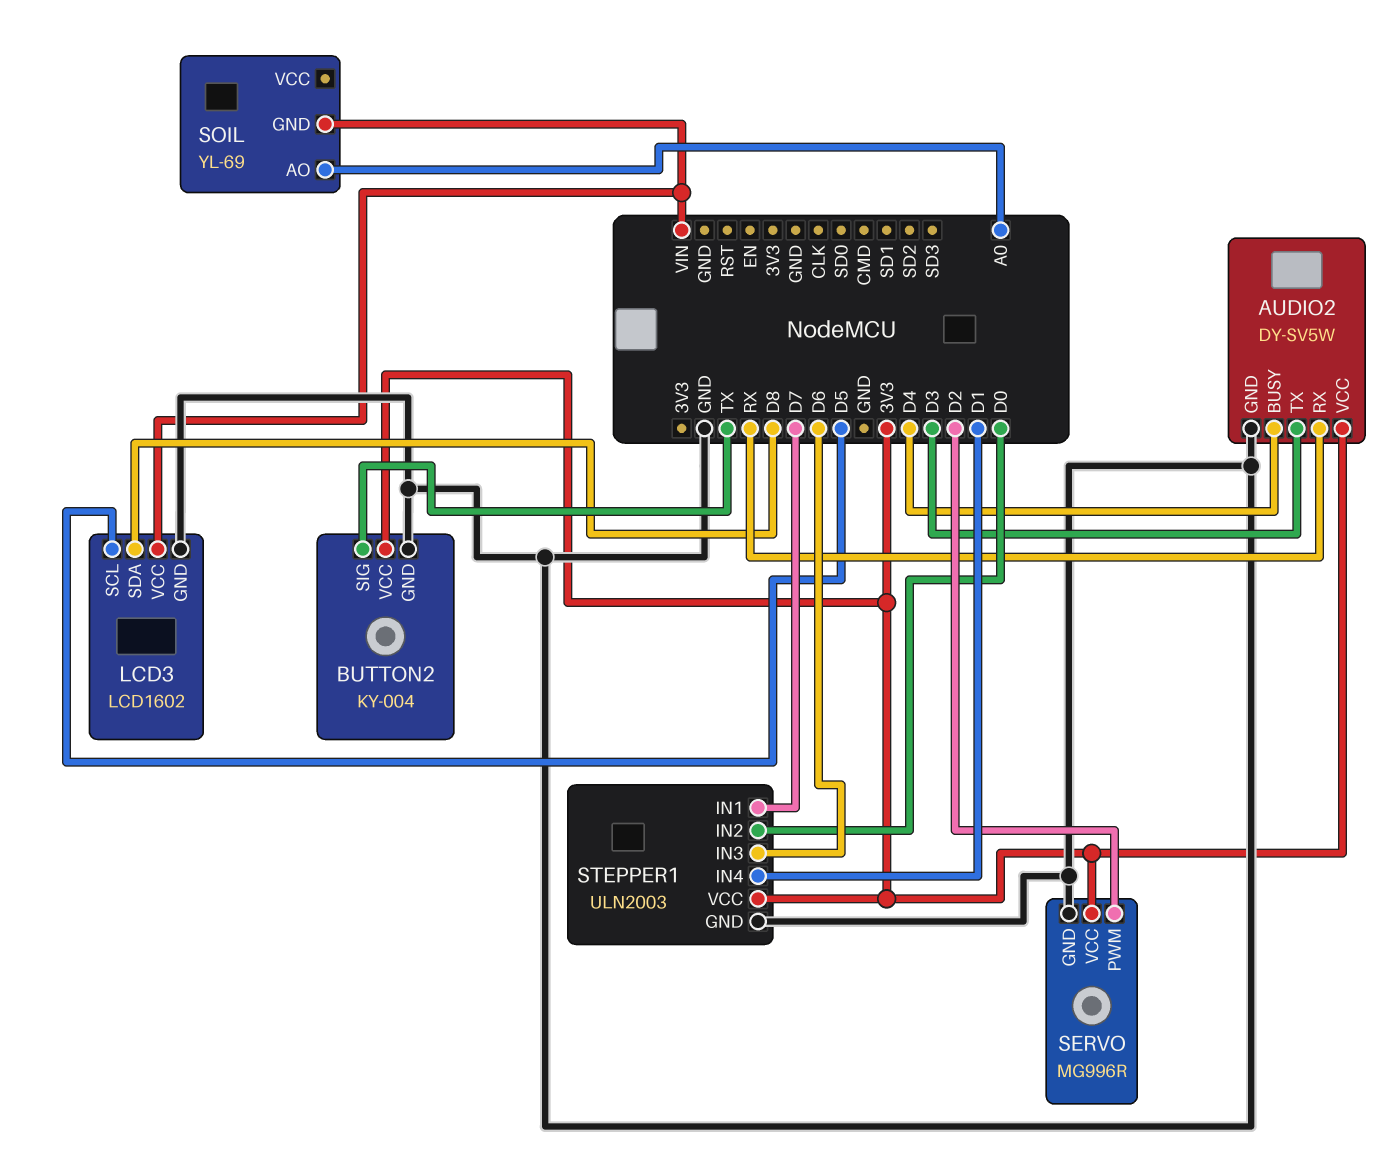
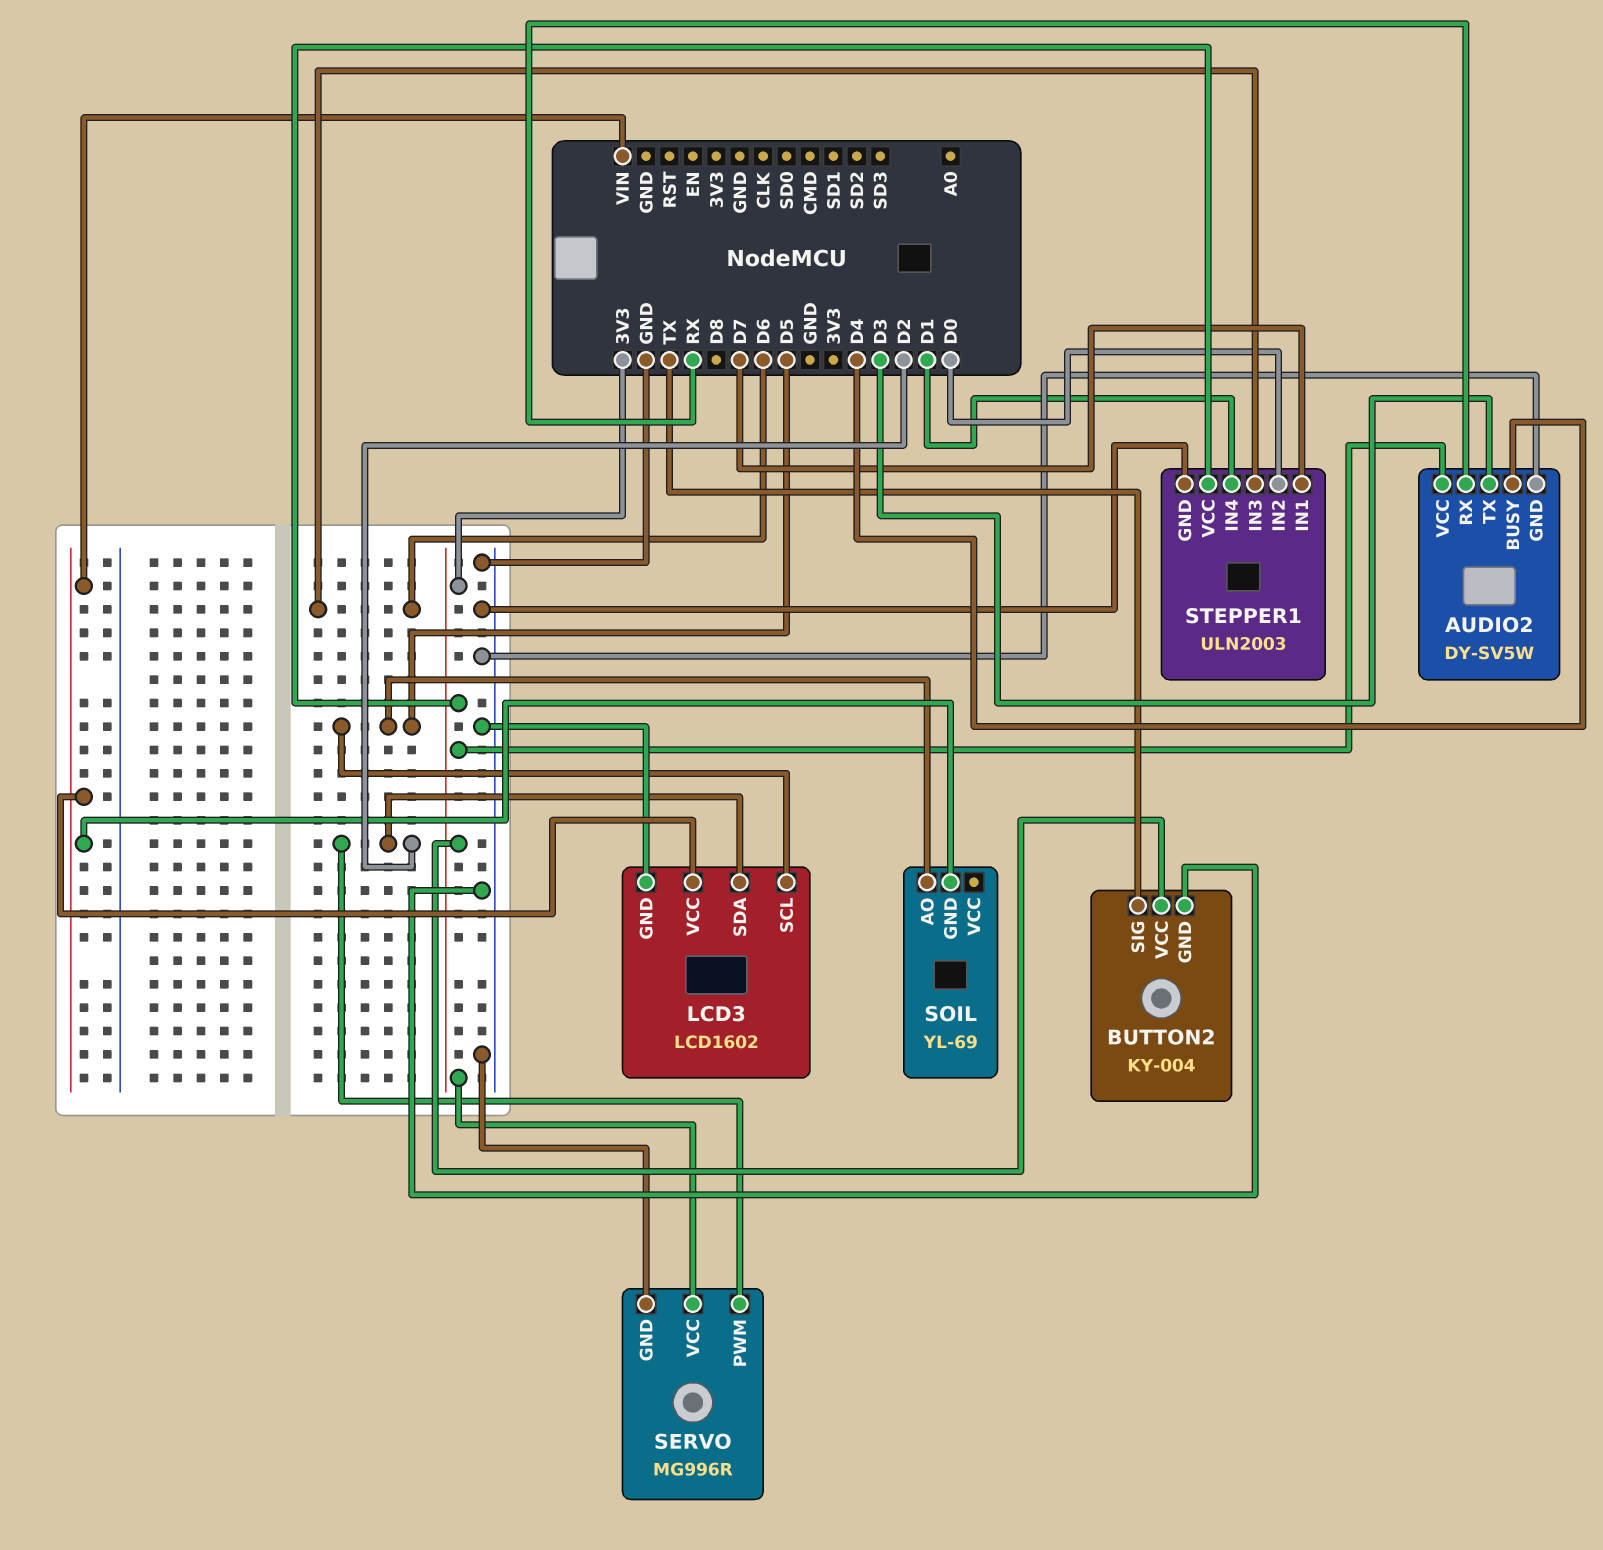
LCD3 pin SDA: D8 -> D2
SOIL pin AO: A0 -> D5

